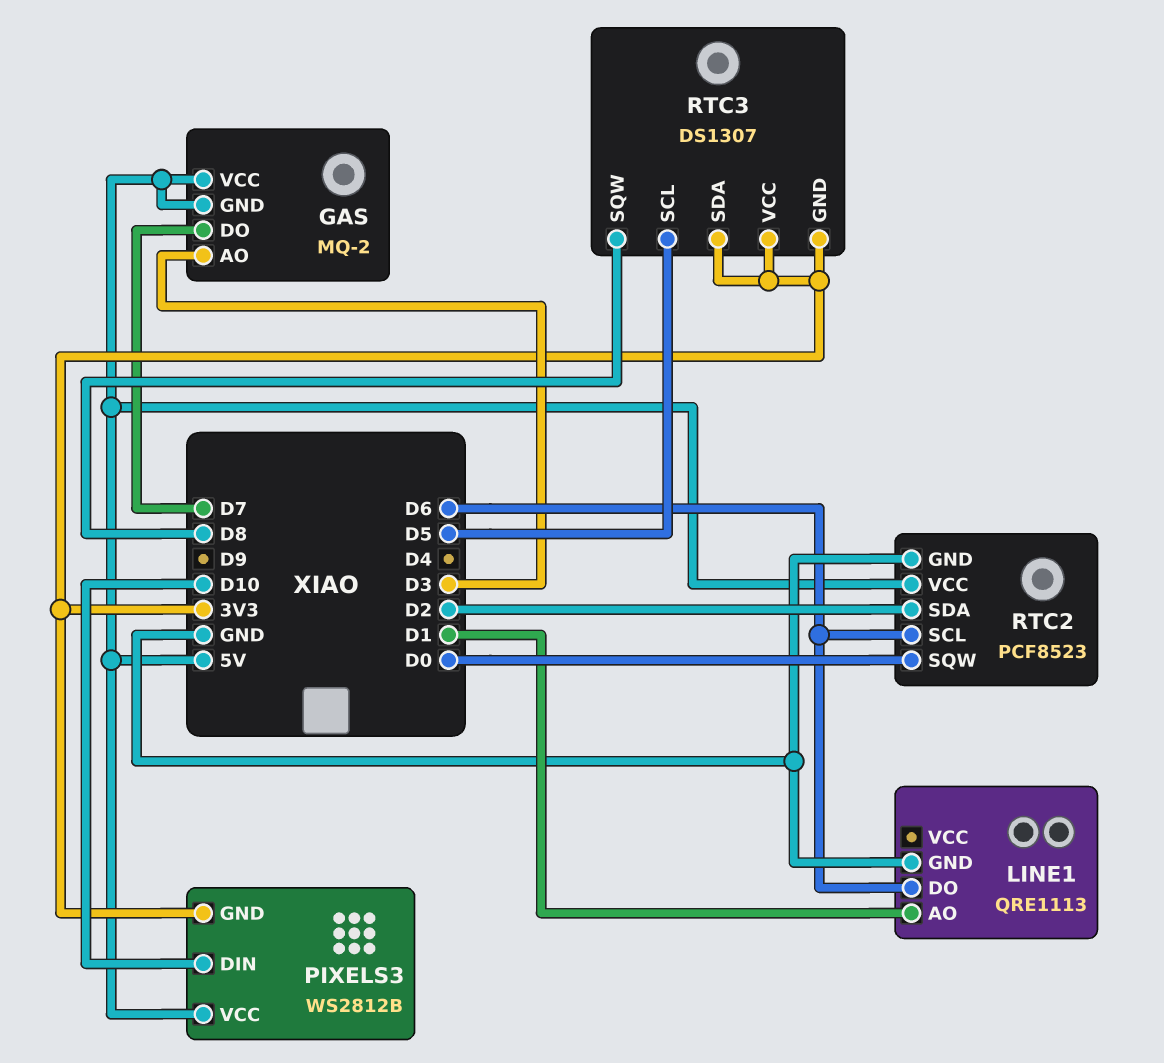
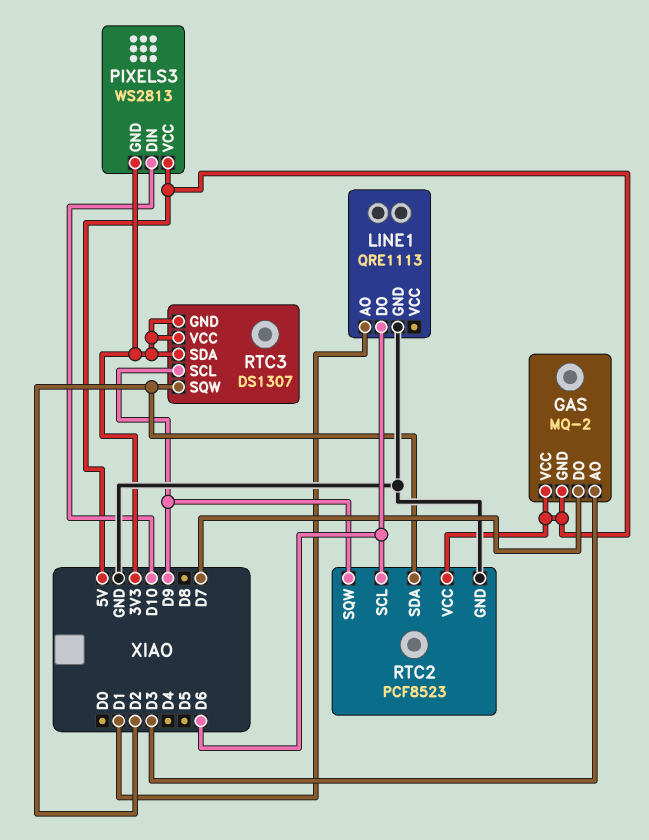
PIXELS3: WS2812B -> WS2813
RTC2 pin SQW: D0 -> D9
RTC3 pin SCL: D5 -> D9
RTC3 pin SQW: D8 -> D2

